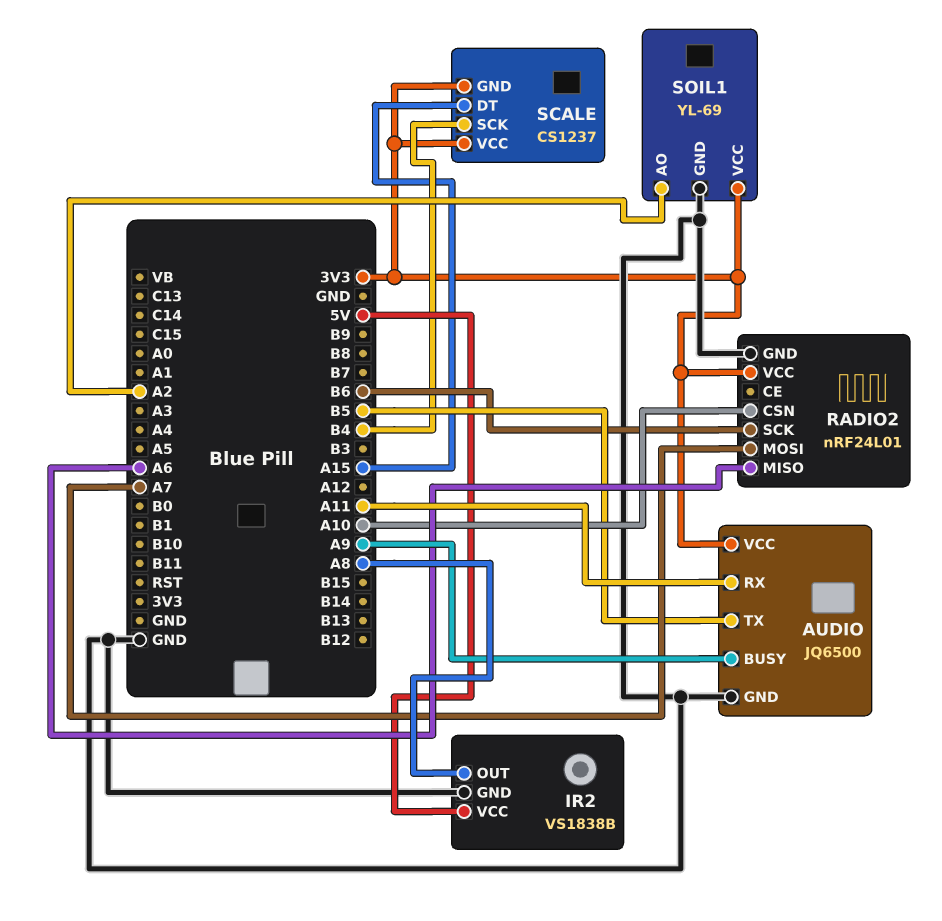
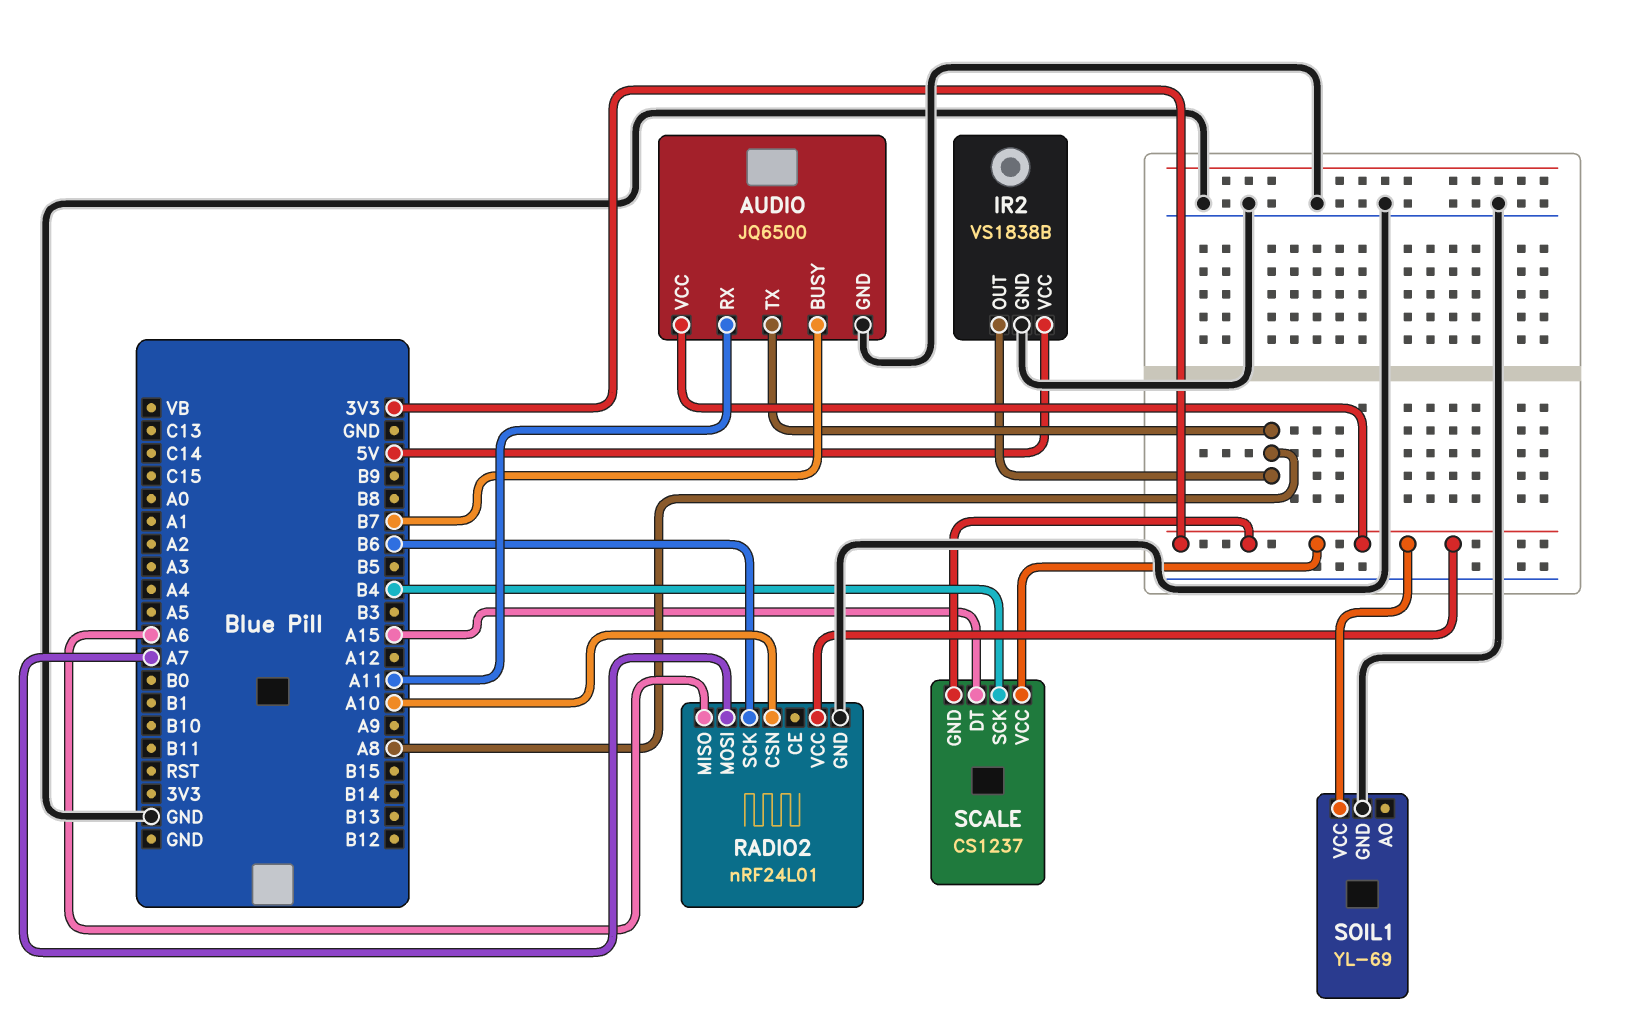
AUDIO pin BUSY: A9 -> B7
AUDIO pin TX: B5 -> A8
SOIL1 pin AO: A2 -> none

